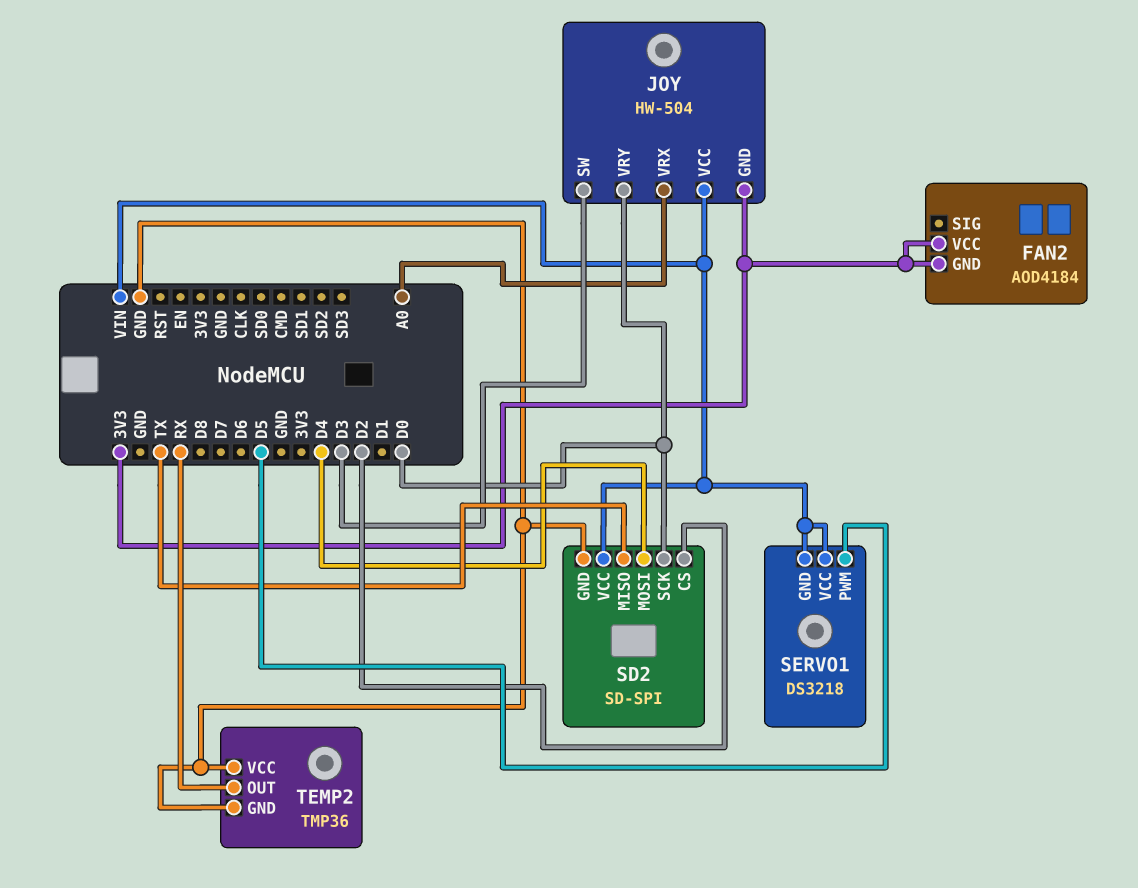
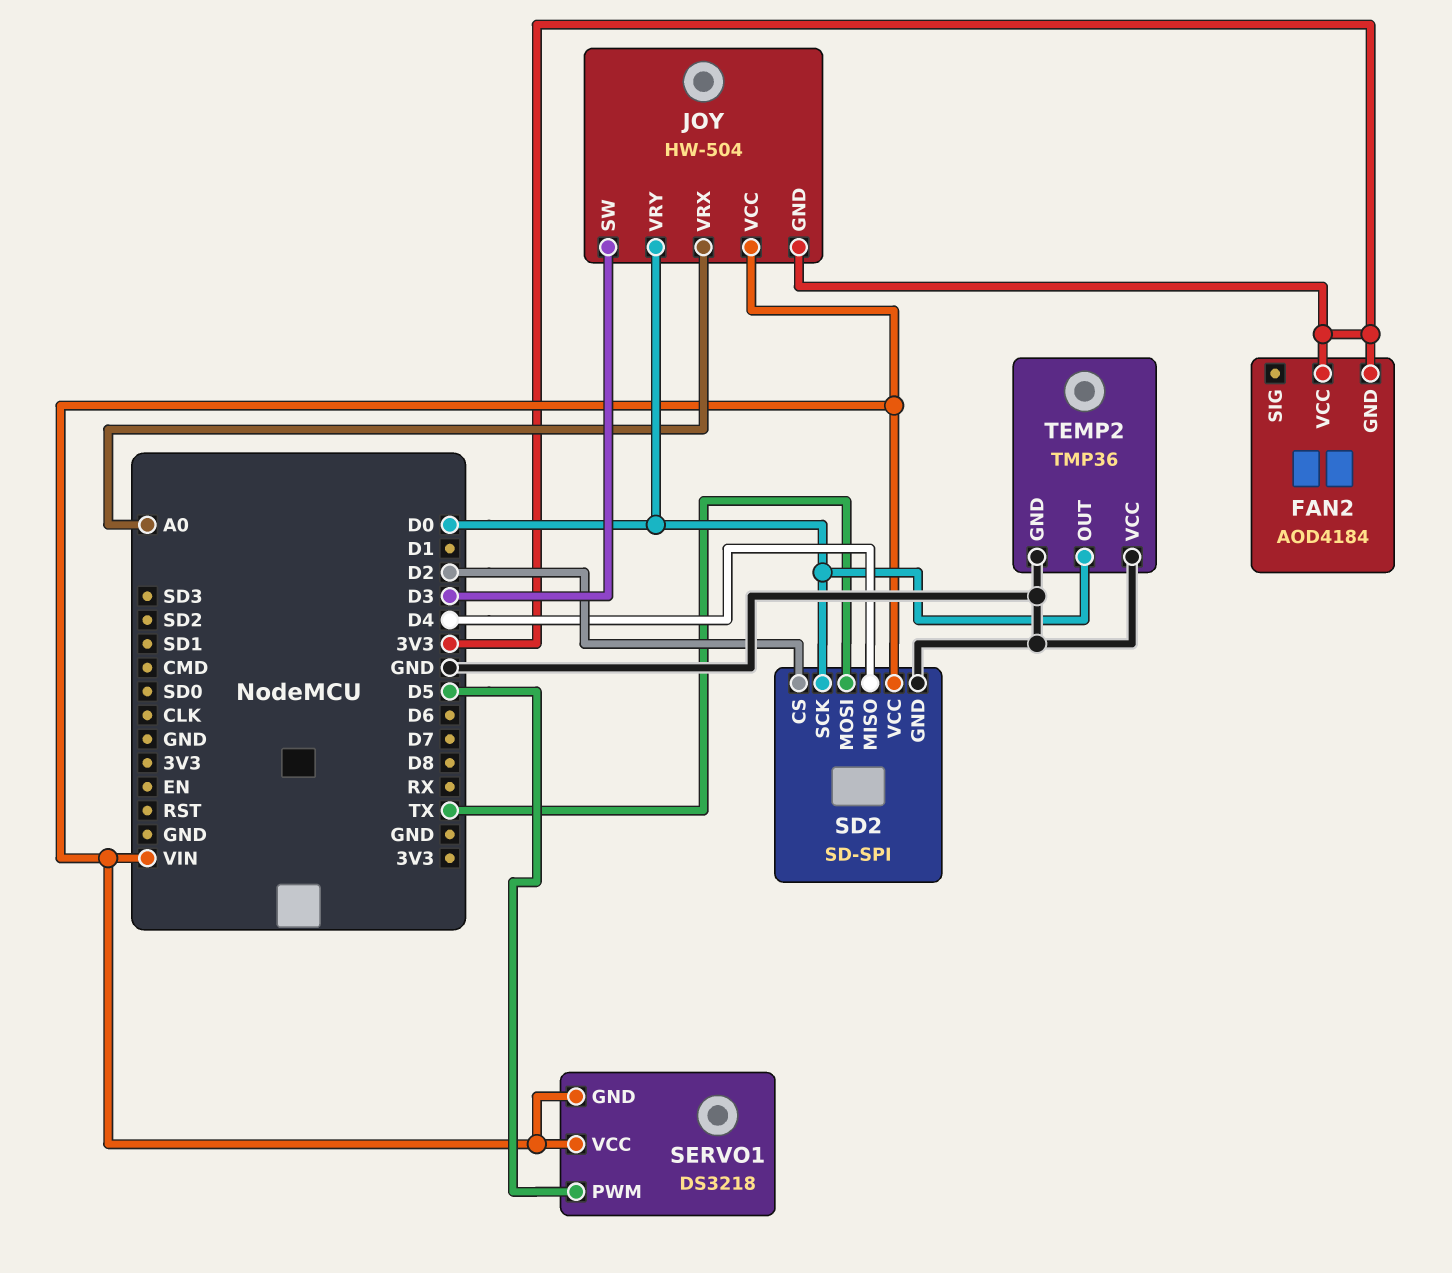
SD2 pin MISO: TX -> D4
SD2 pin MOSI: D4 -> TX
TEMP2 pin OUT: RX -> D0

